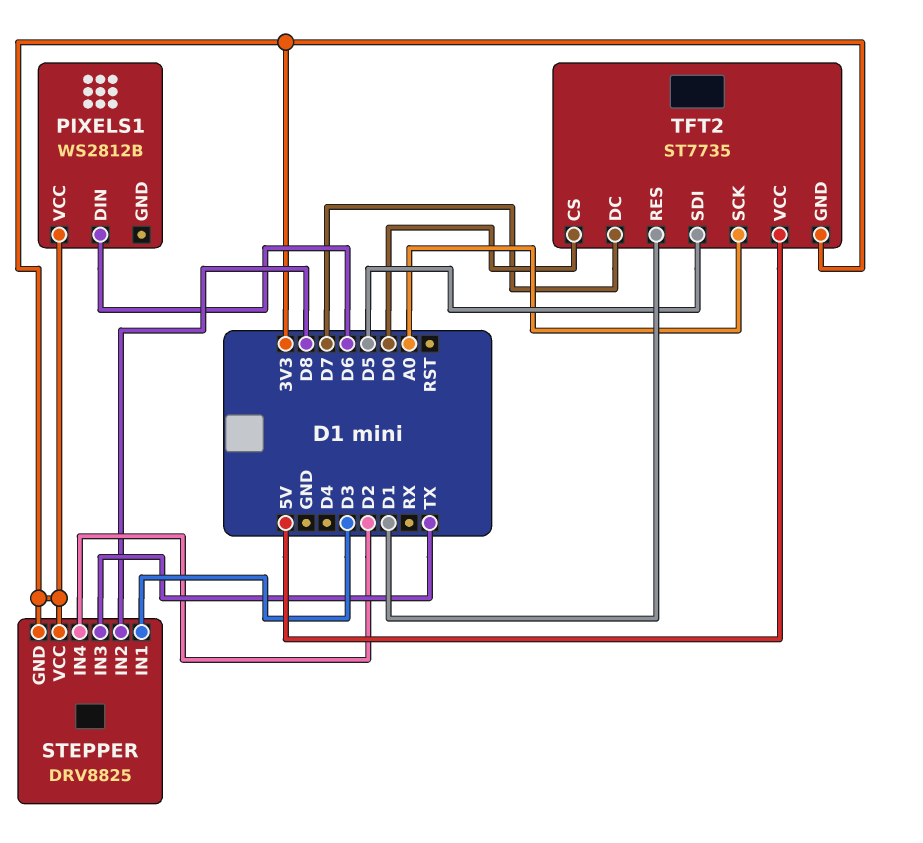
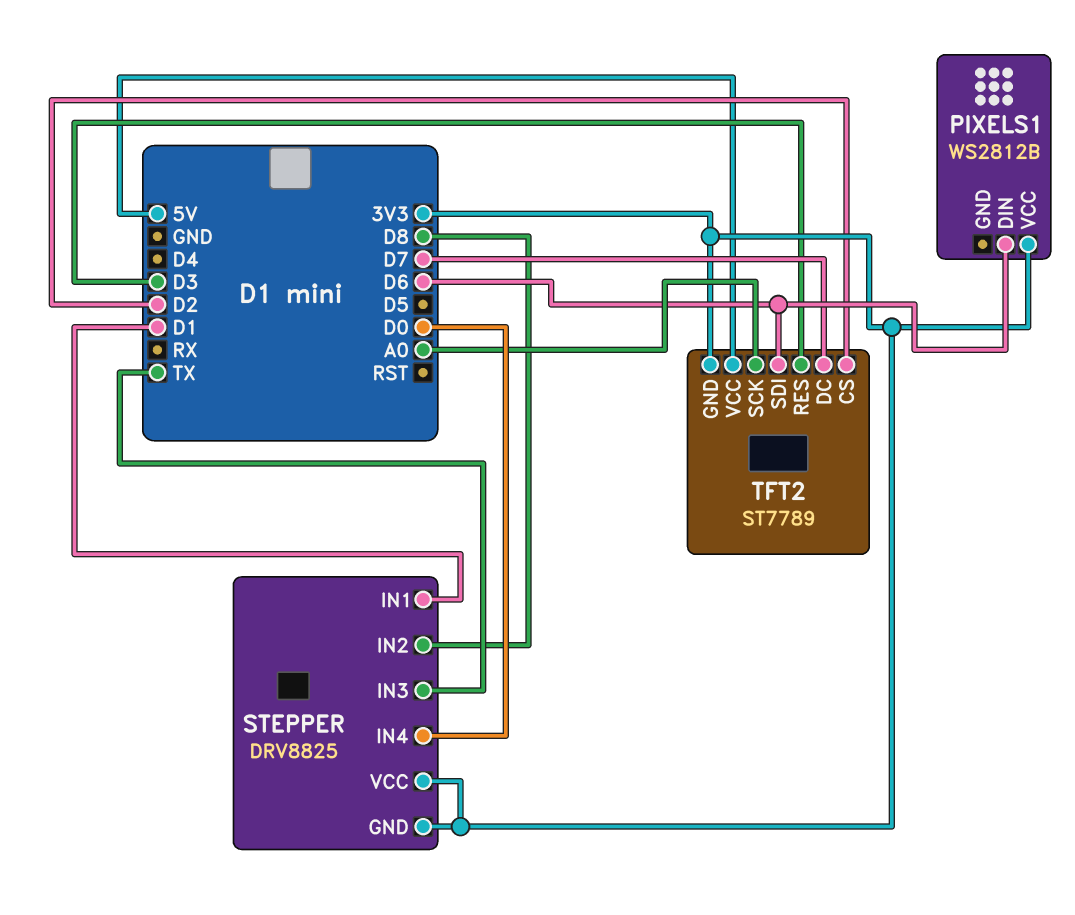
STEPPER pin IN1: D3 -> D1
STEPPER pin IN4: D2 -> D0
TFT2: ST7735 -> ST7789
TFT2 pin CS: D0 -> D2
TFT2 pin RES: D1 -> D3
TFT2 pin SDI: D5 -> D6

